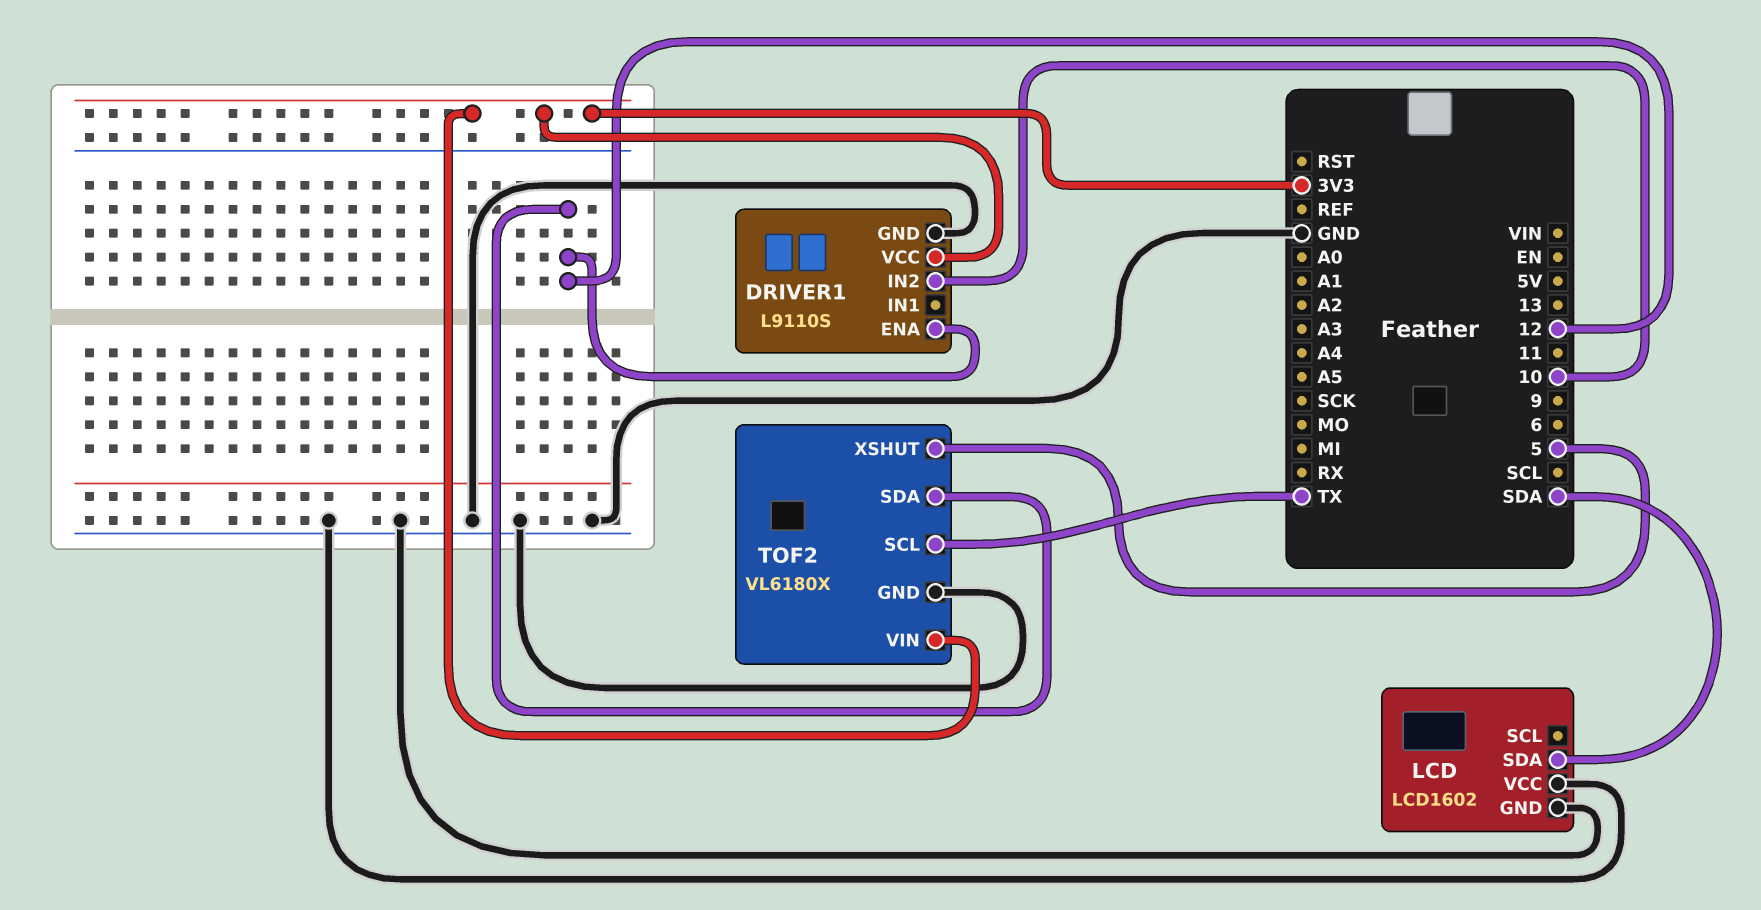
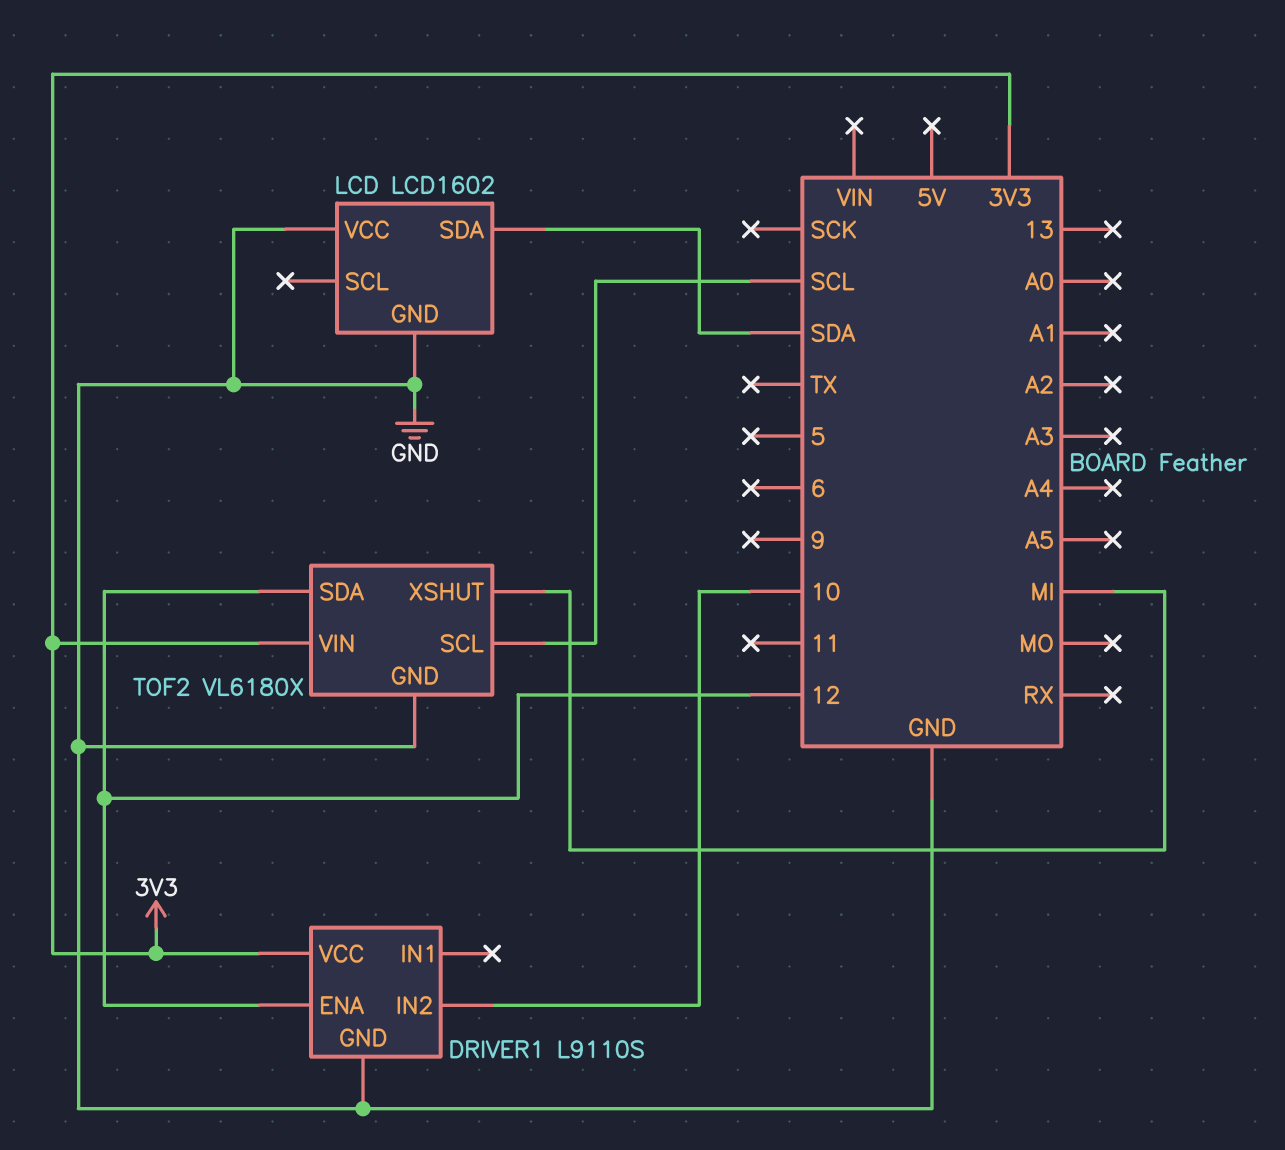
TOF2 pin SCL: TX -> SCL
TOF2 pin XSHUT: 5 -> MI

